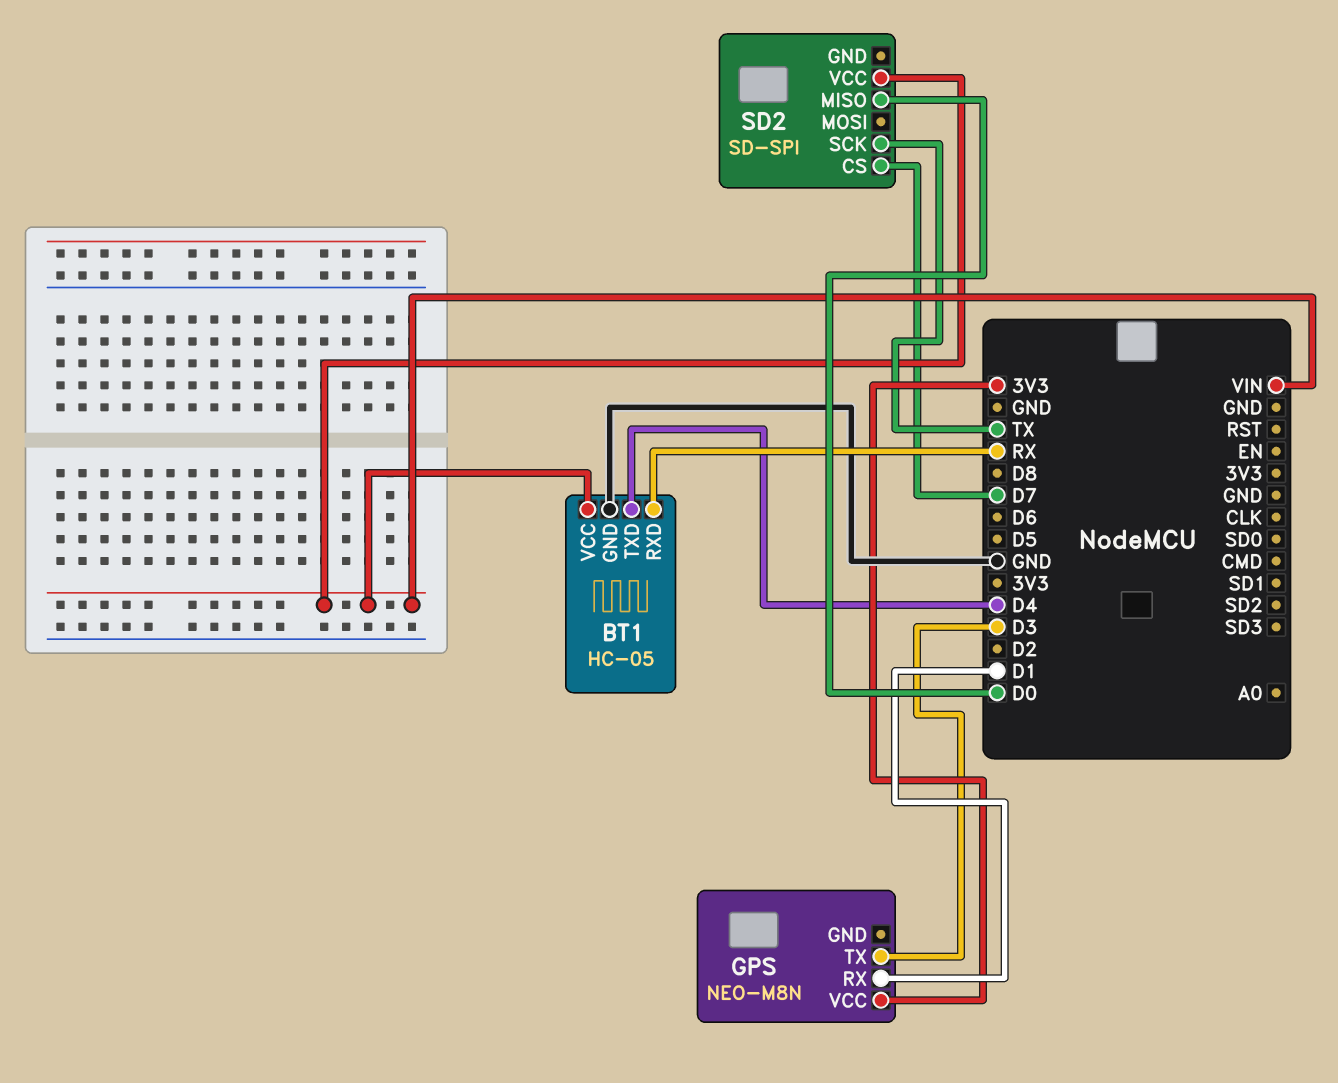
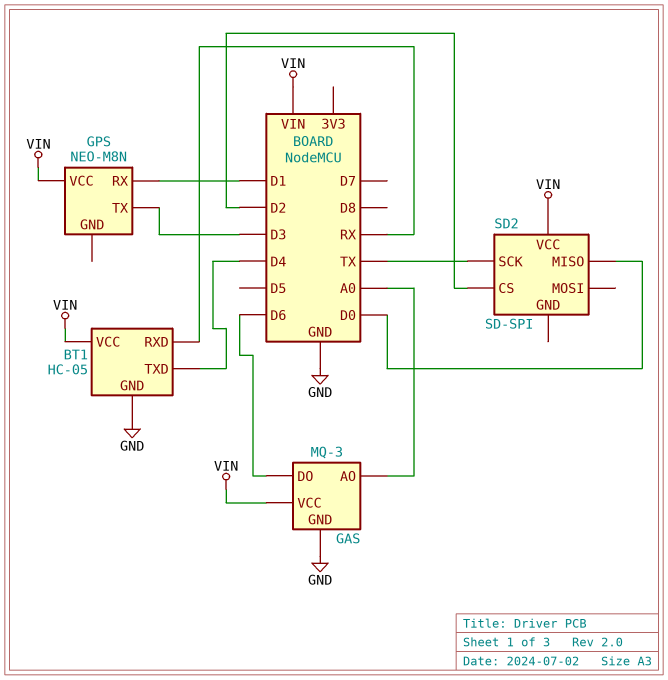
GAS: none -> MQ-3
GAS pin AO: none -> A0
GAS pin DO: none -> D6
GAS pin GND: none -> GND
GAS pin VCC: none -> VIN
GPS pin VCC: 3V3 -> VIN
SD2 pin CS: D7 -> D2

